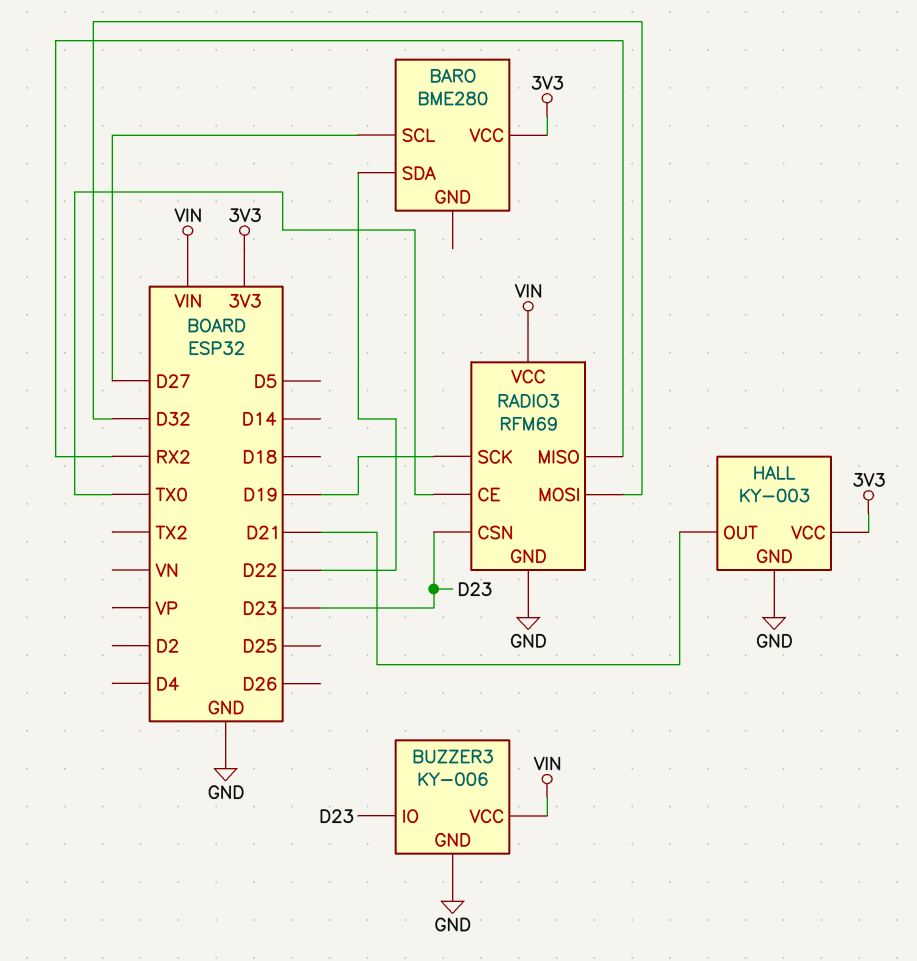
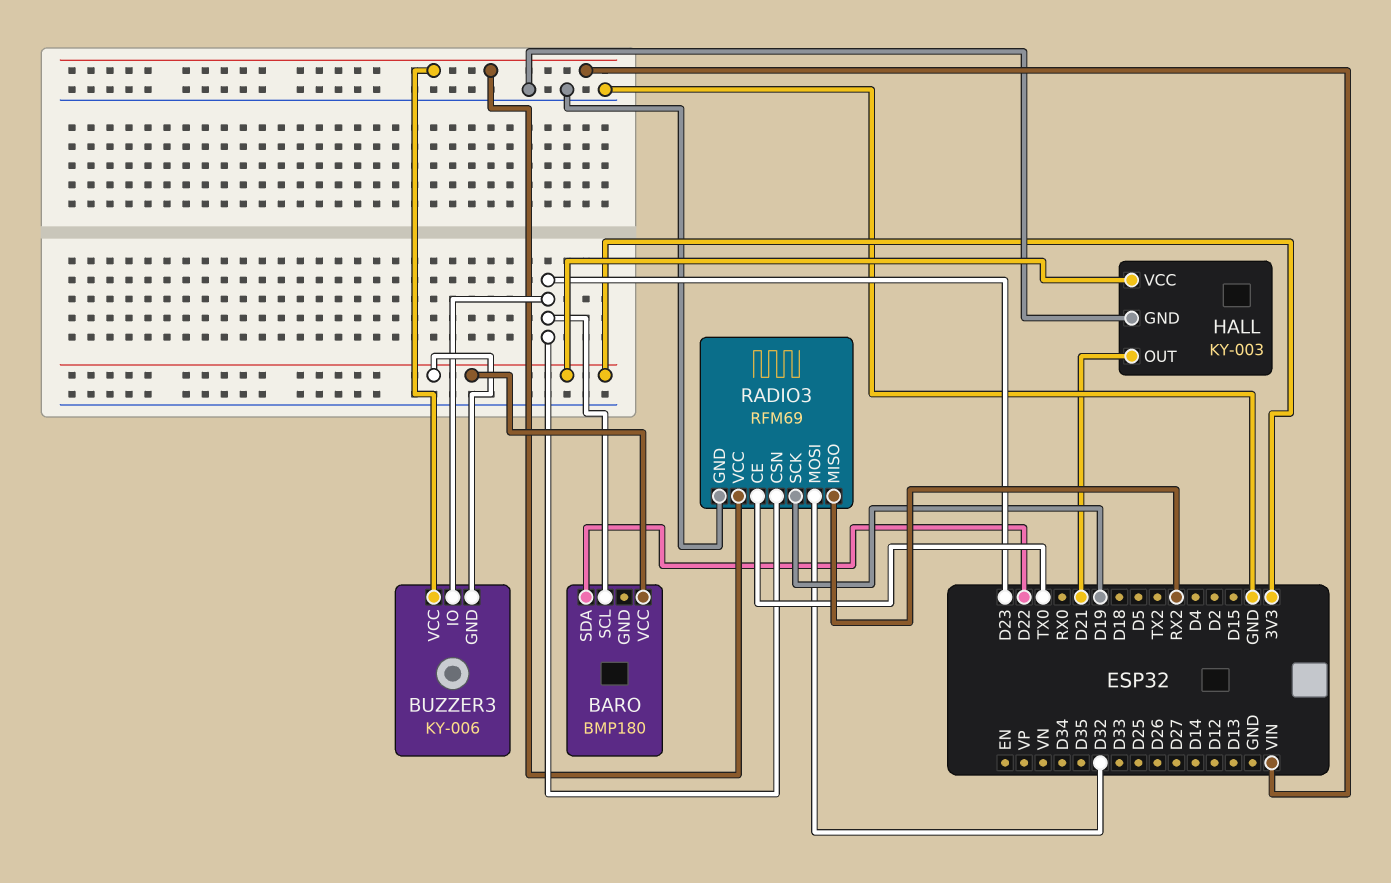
BARO: BME280 -> BMP180
BARO pin SCL: D27 -> D23
BUZZER3 pin GND: GND -> 3V3

